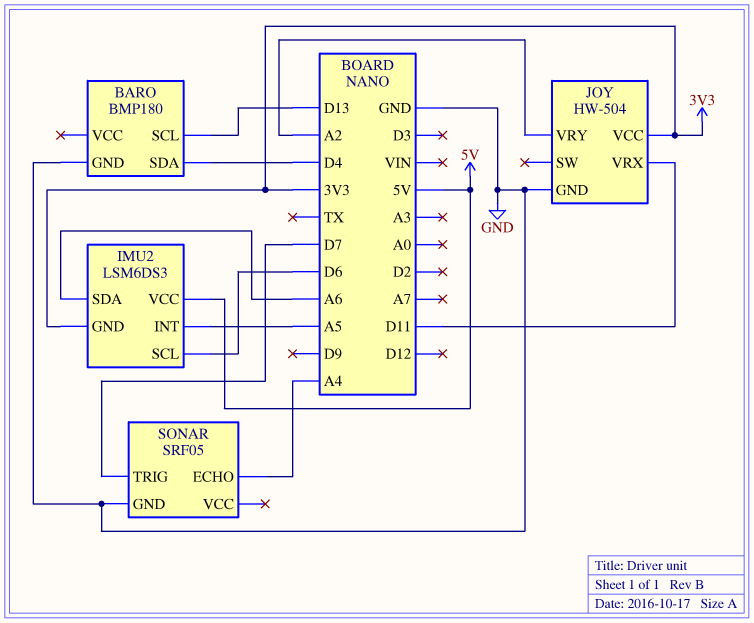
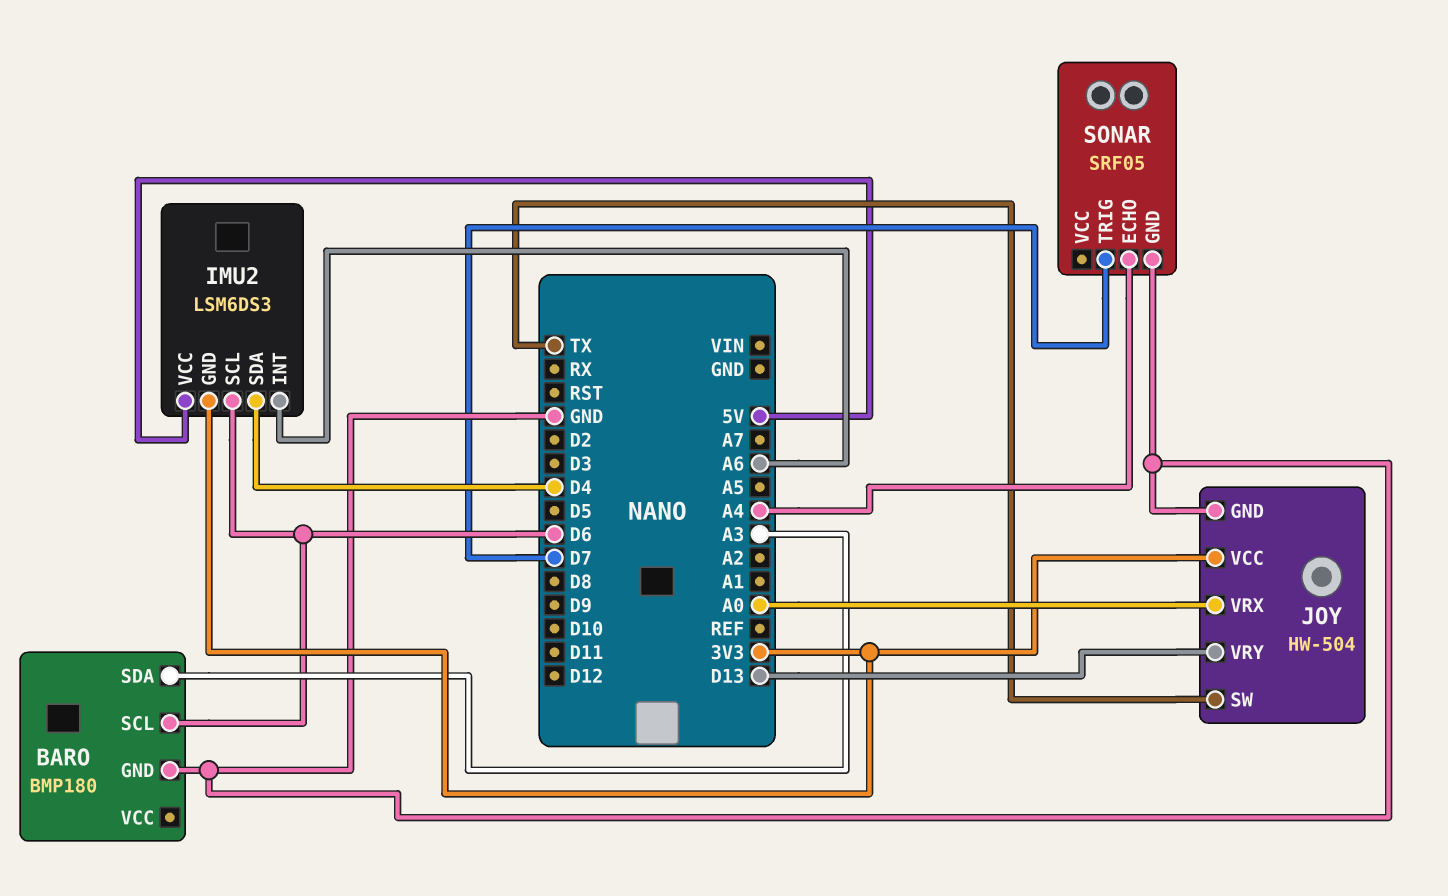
BARO pin SCL: D13 -> D6
BARO pin SDA: D4 -> A3
IMU2 pin INT: A5 -> A6
IMU2 pin SDA: A6 -> D4
JOY pin SW: none -> TX
JOY pin VRX: D11 -> A0
JOY pin VRY: A2 -> D13

